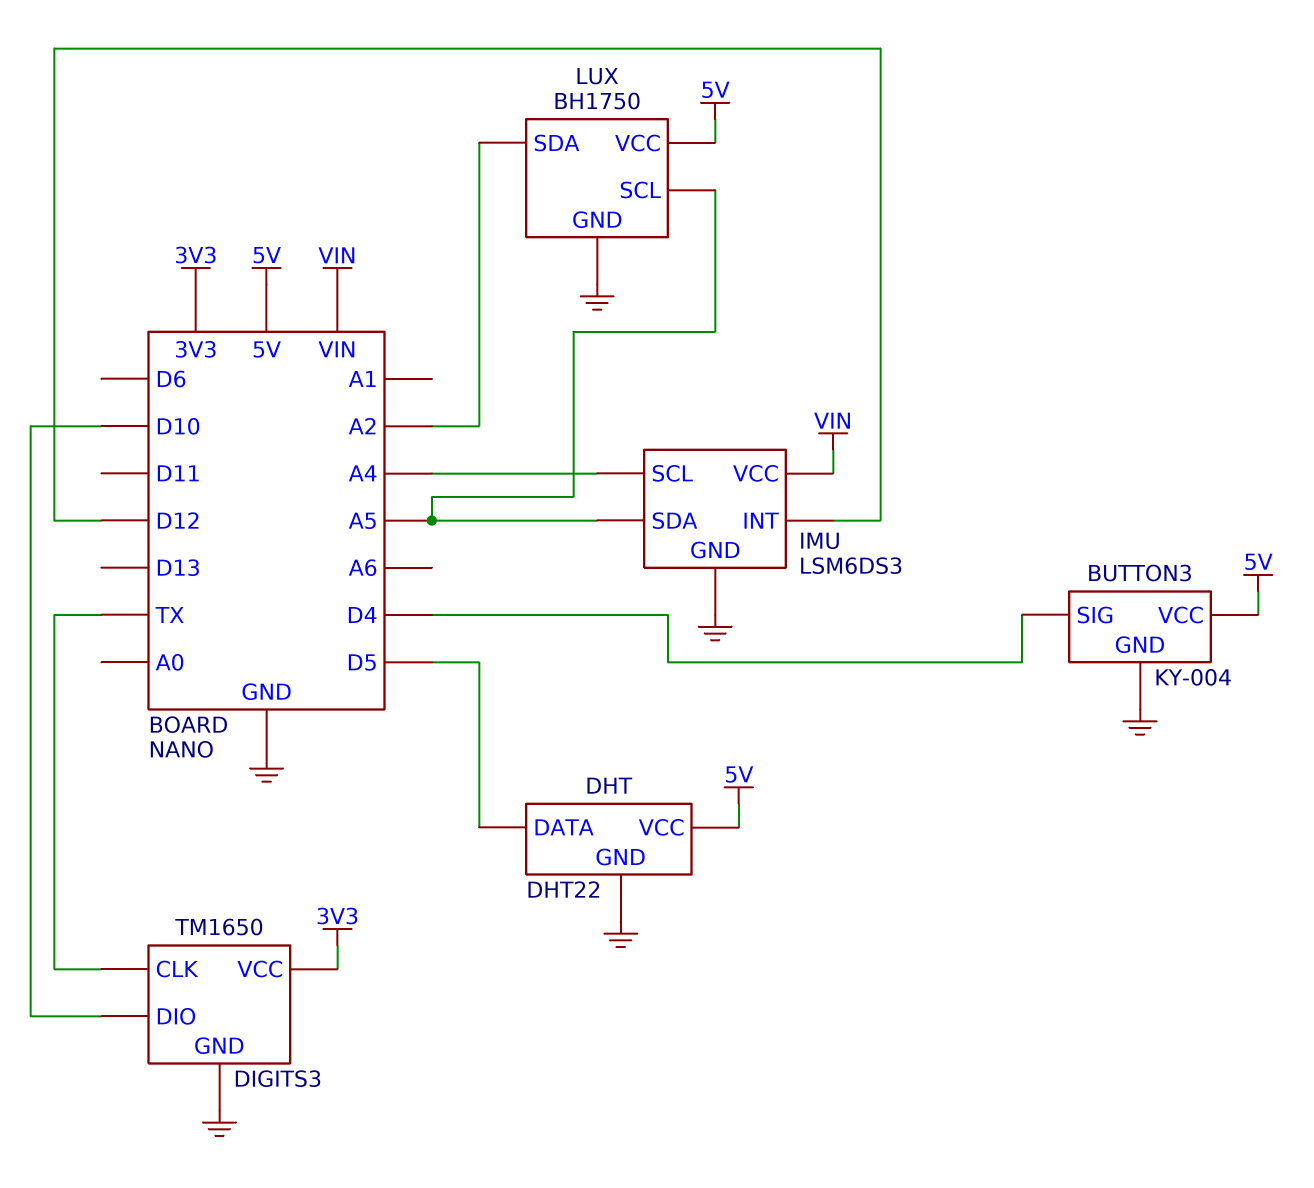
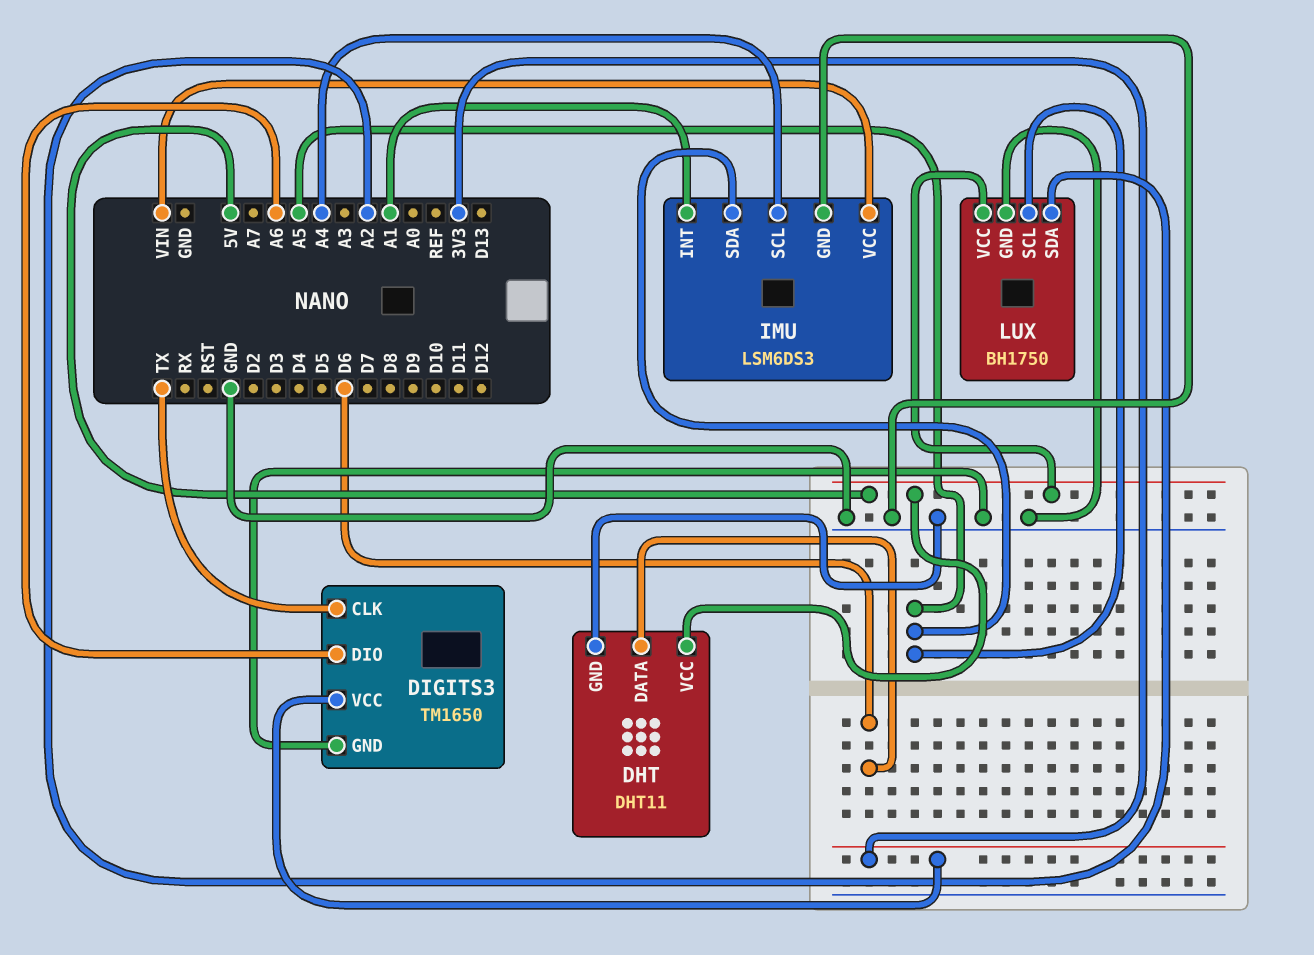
BUTTON3: KY-004 -> none
BUTTON3 pin GND: GND -> none
BUTTON3 pin SIG: D4 -> none
BUTTON3 pin VCC: 5V -> none
DHT: DHT22 -> DHT11
DHT pin DATA: D5 -> D6
DIGITS3 pin DIO: D10 -> A6
IMU pin INT: D12 -> A1

